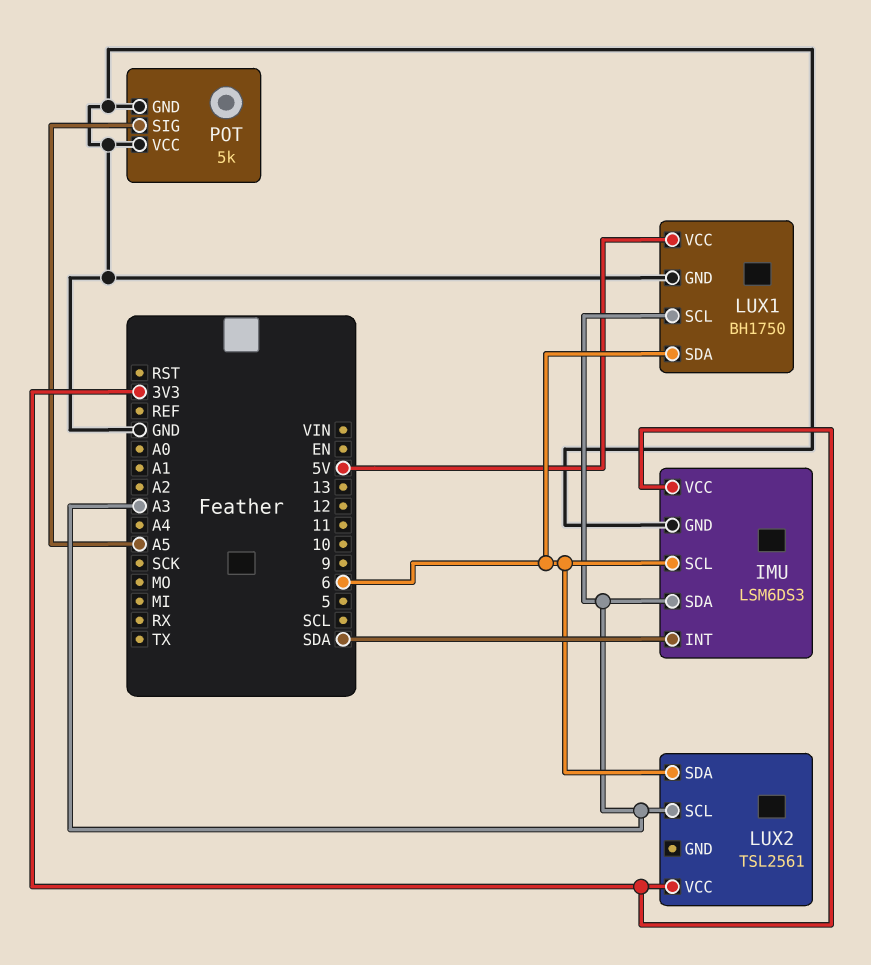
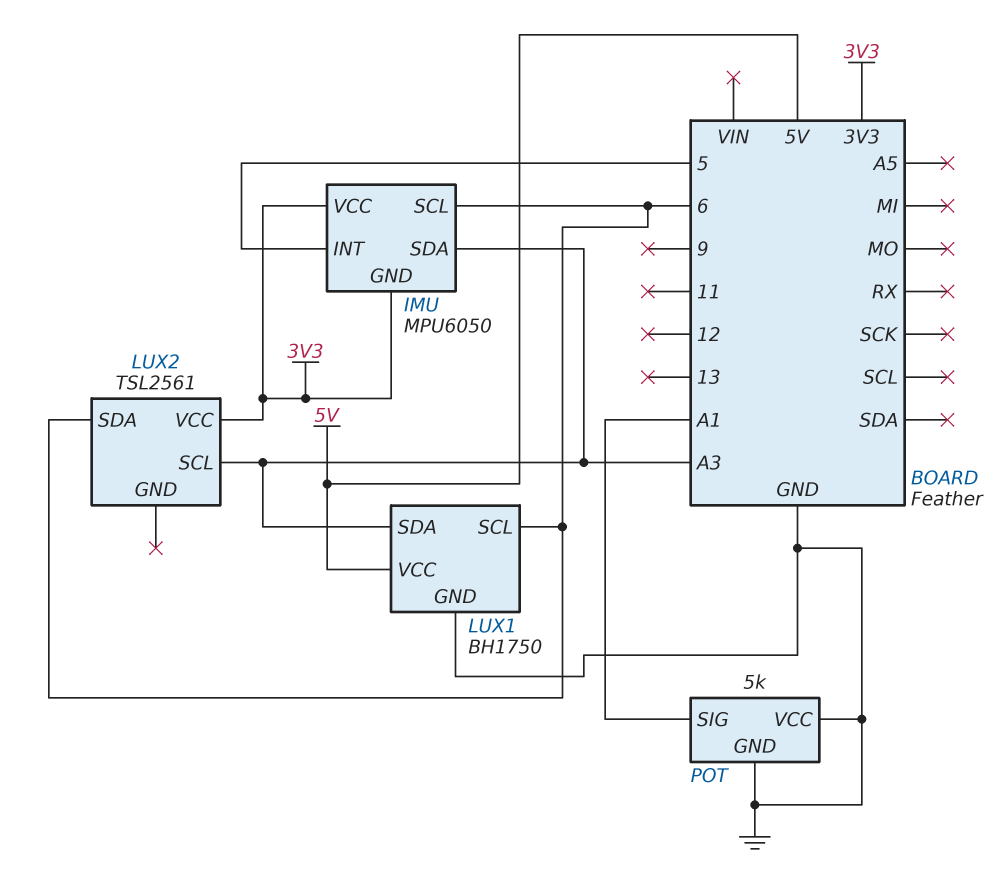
IMU: LSM6DS3 -> MPU6050
IMU pin GND: GND -> 3V3
IMU pin INT: SDA -> 5
LUX1 pin SCL: A3 -> 6
LUX1 pin SDA: 6 -> A3
POT pin SIG: A5 -> A1

